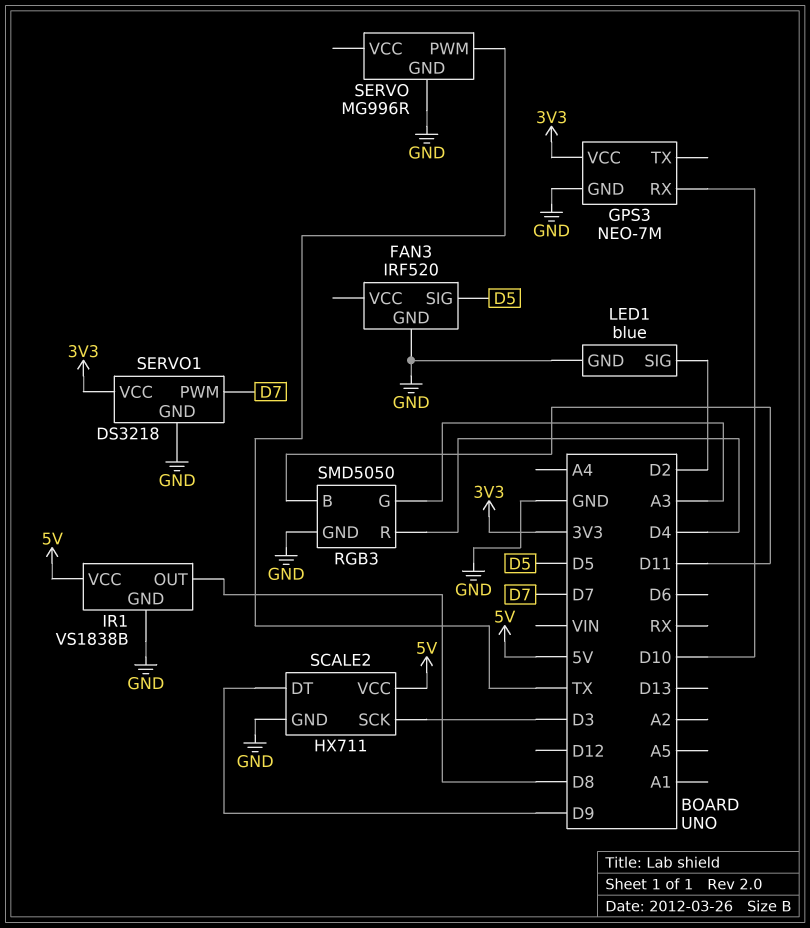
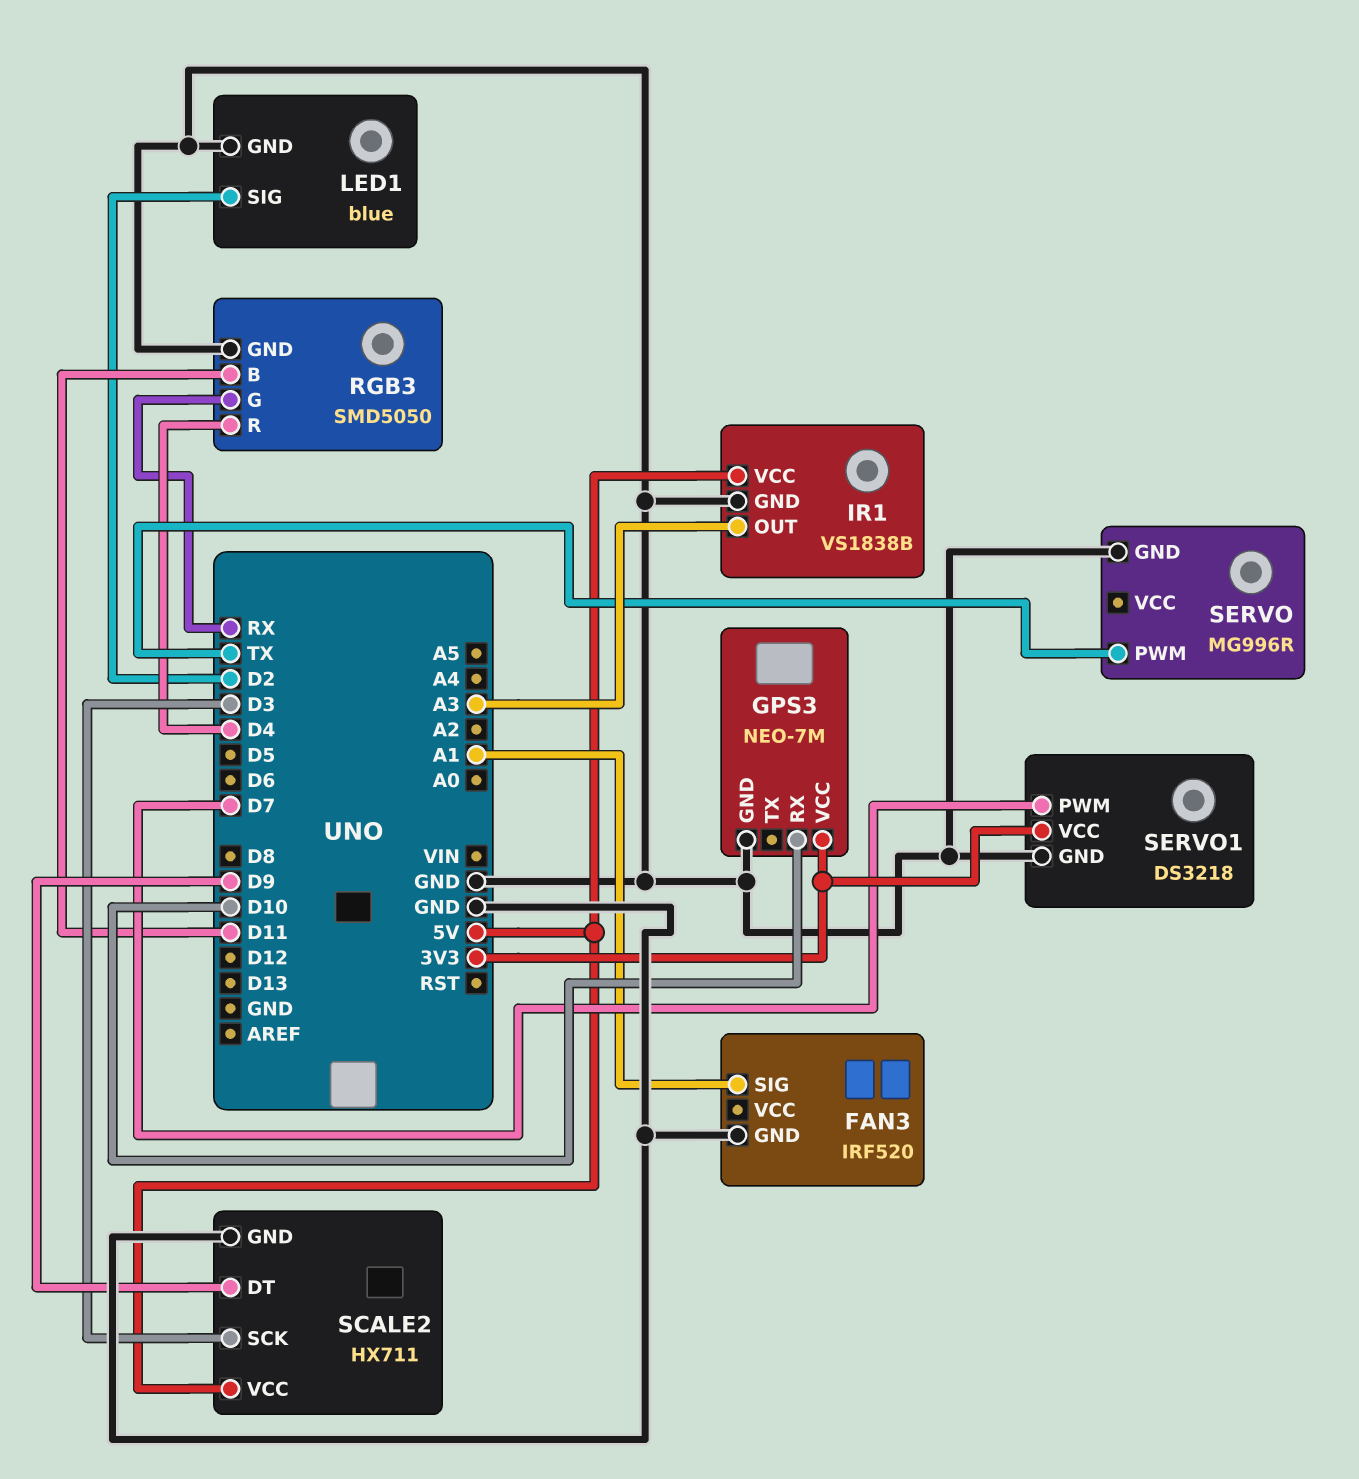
FAN3 pin SIG: D5 -> A1
IR1 pin OUT: D8 -> A3
RGB3 pin G: A3 -> RX

